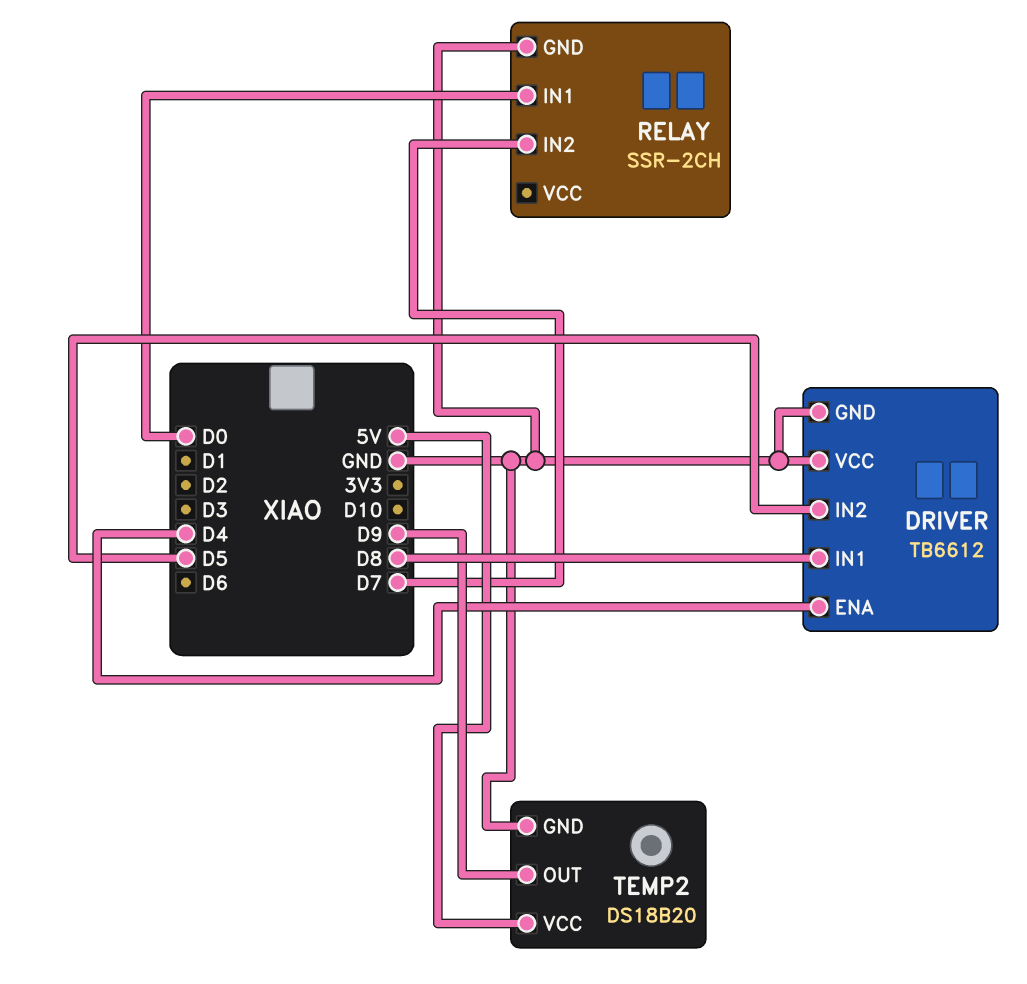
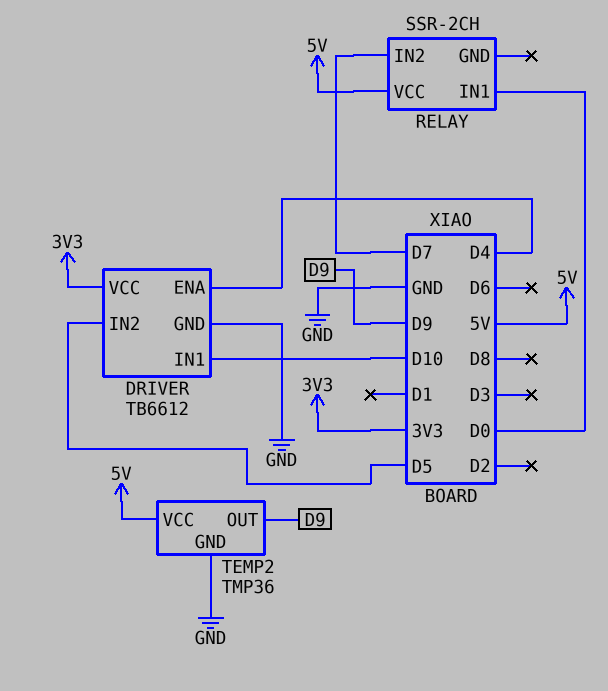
DRIVER pin IN1: D8 -> D10
DRIVER pin VCC: GND -> 3V3
RELAY pin GND: GND -> none
RELAY pin VCC: none -> 5V
TEMP2: DS18B20 -> TMP36

